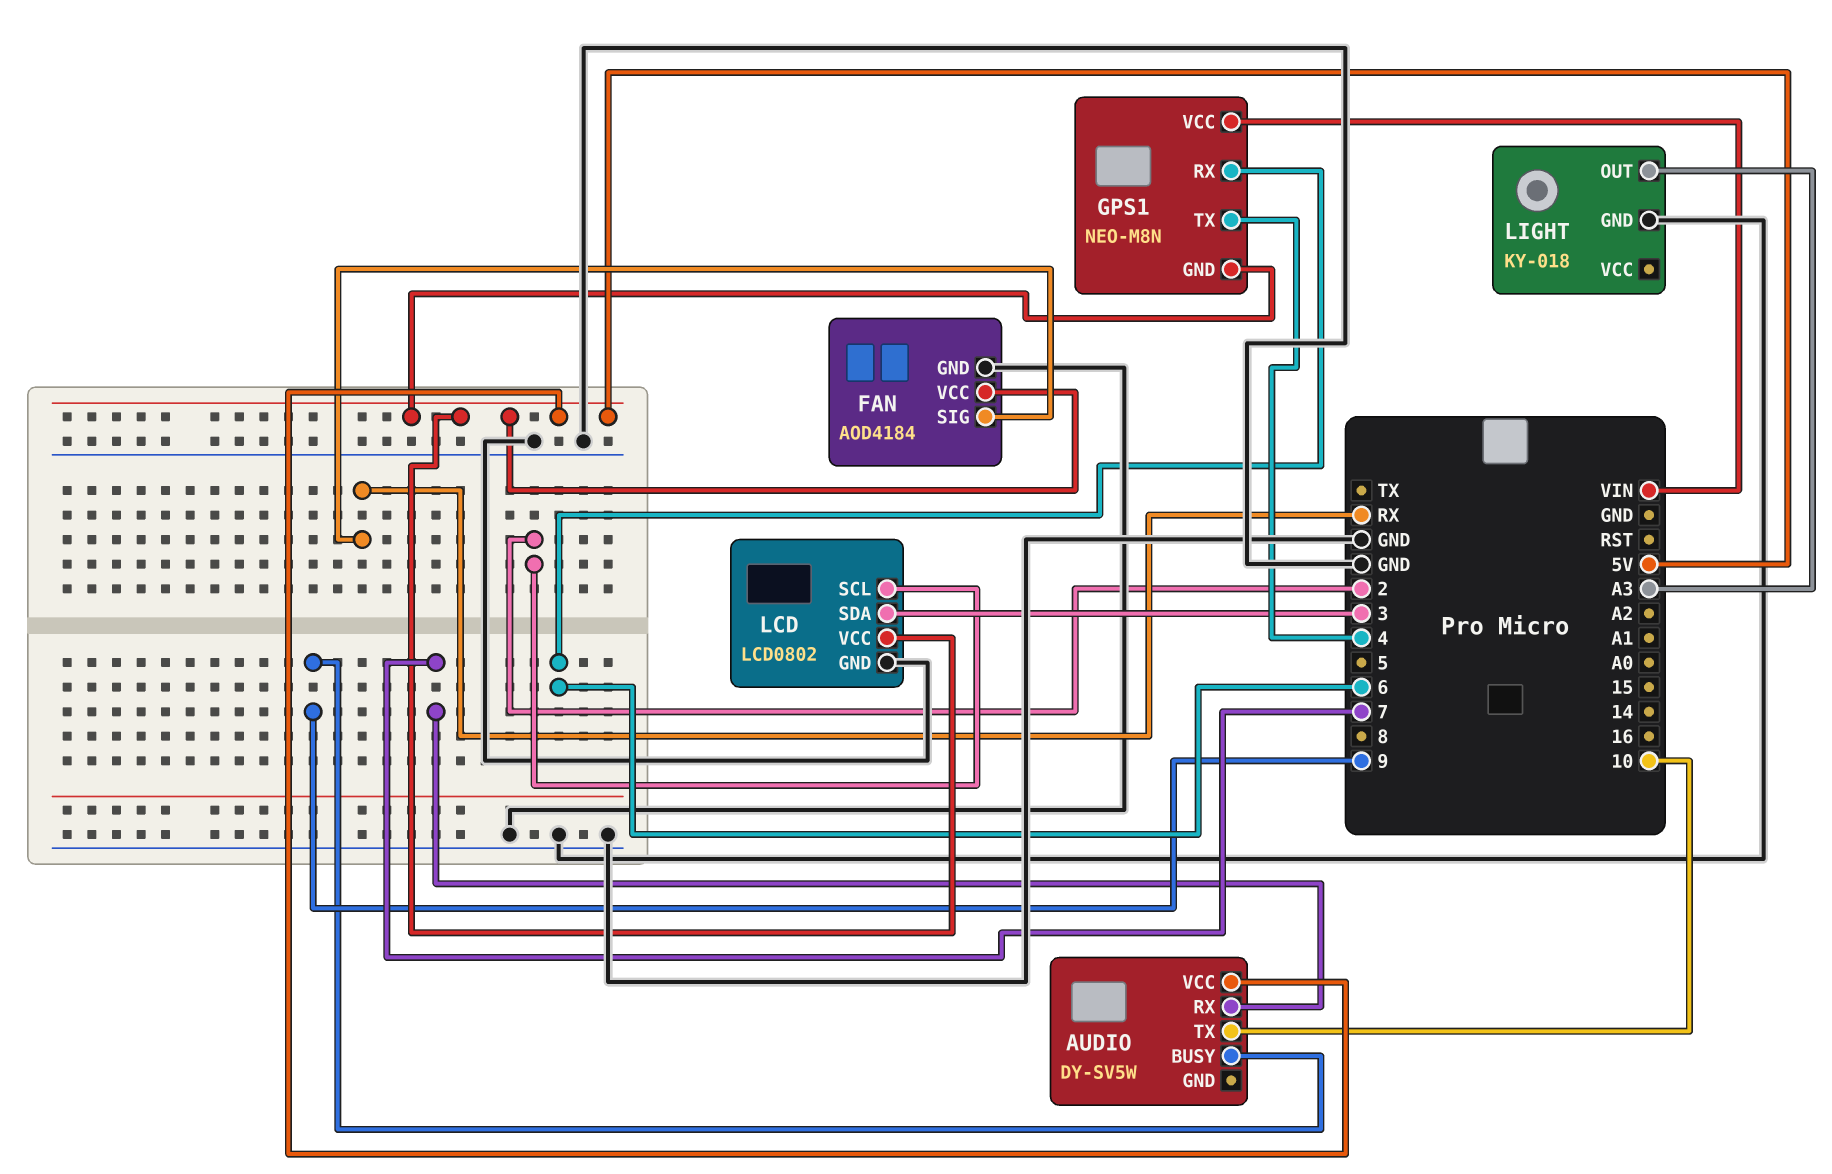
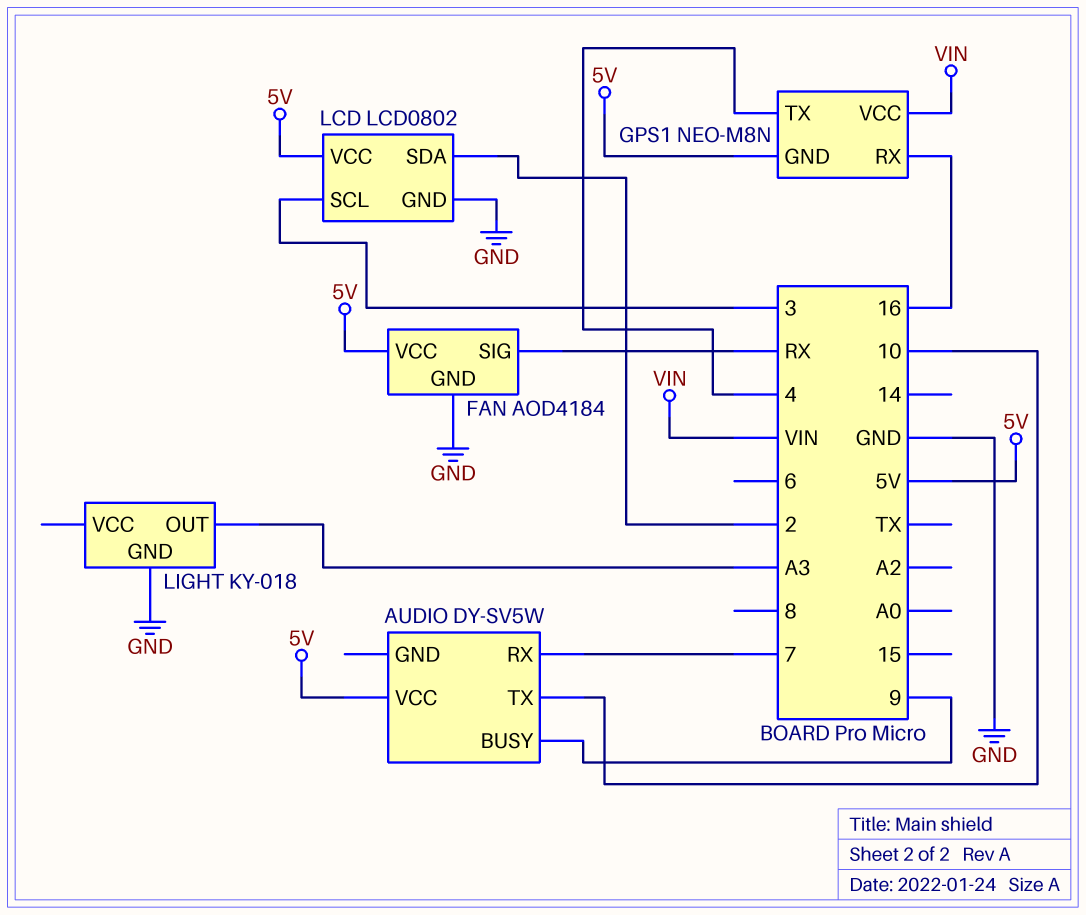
GPS1 pin RX: 6 -> 16
LCD pin SCL: 2 -> 3
LCD pin SDA: 3 -> 2

